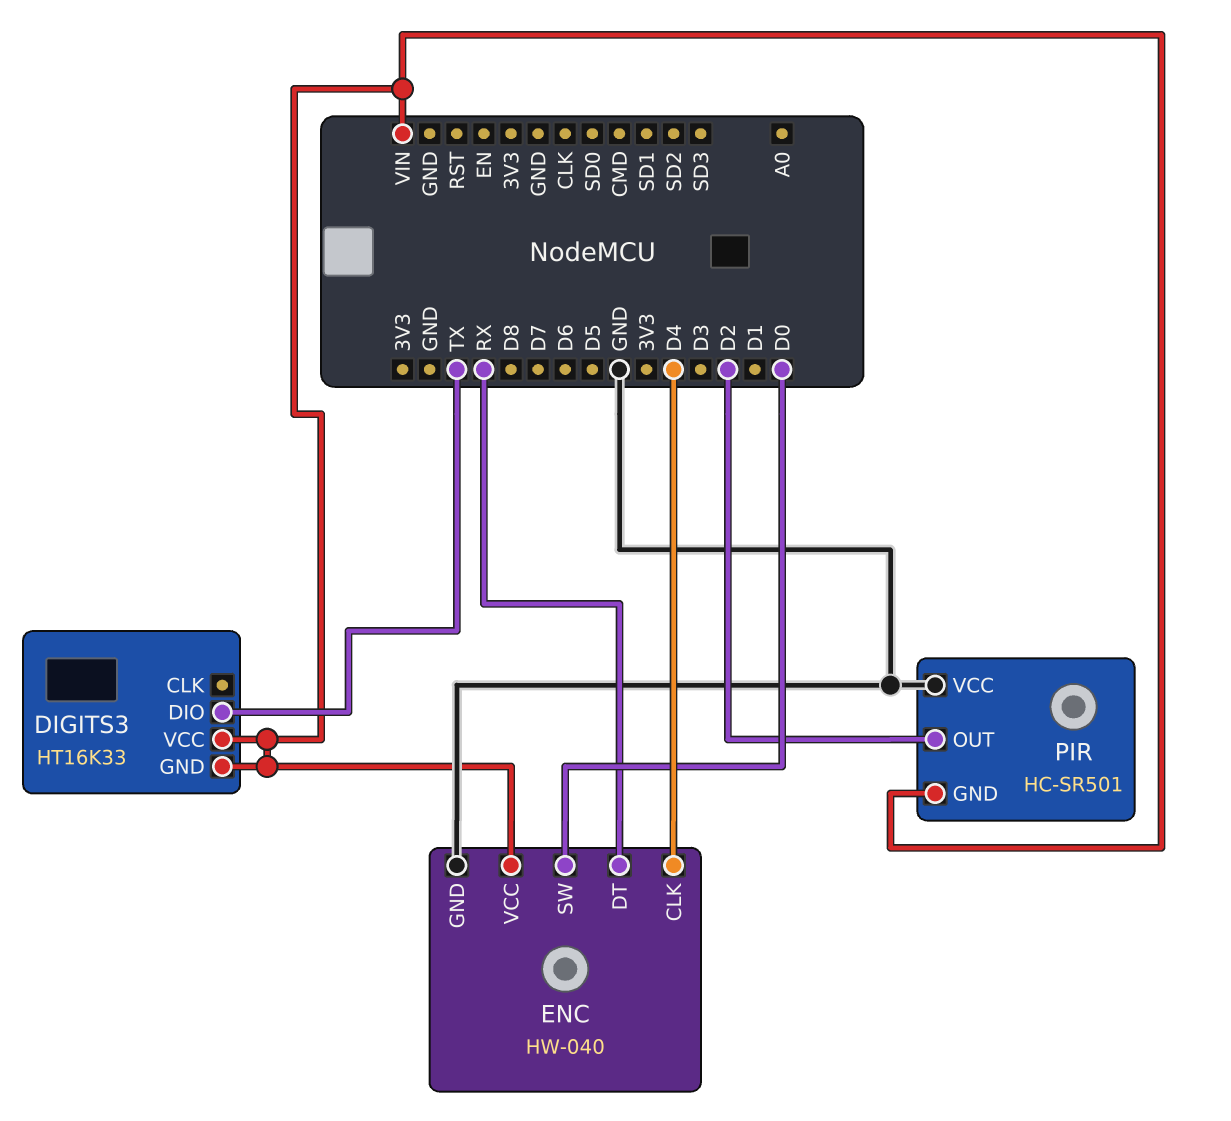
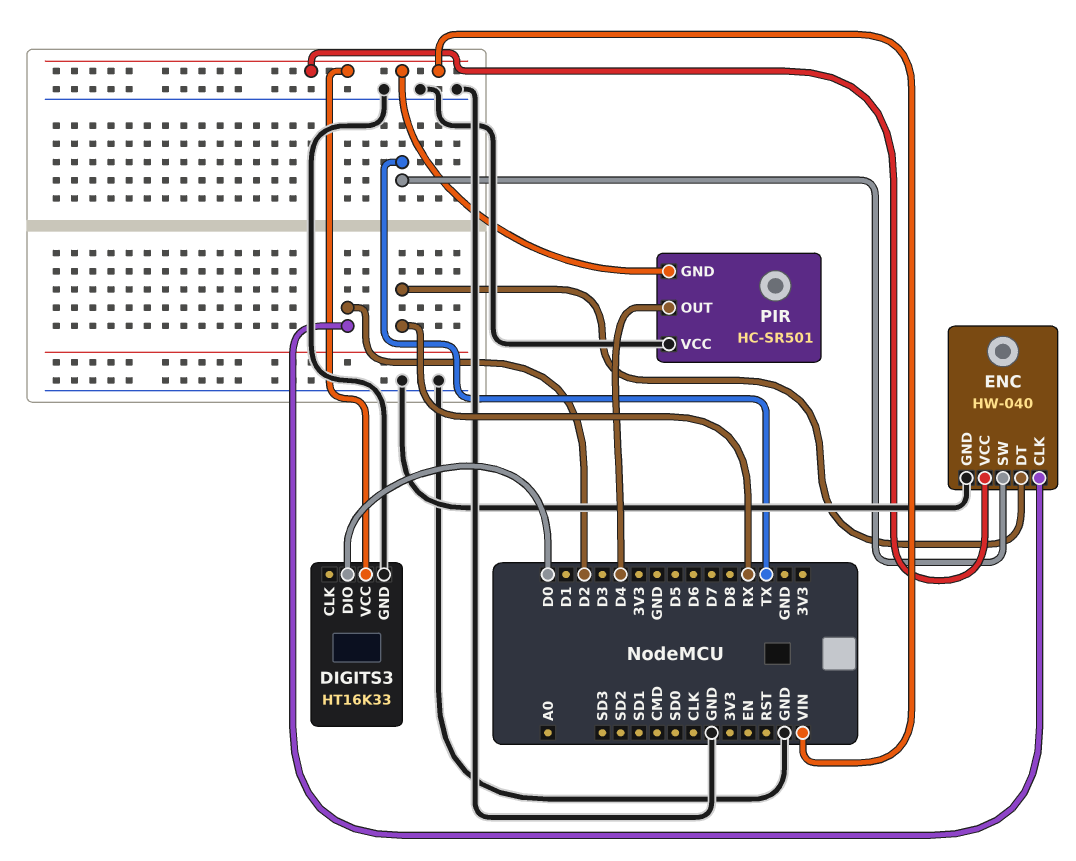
DIGITS3 pin DIO: TX -> D0
DIGITS3 pin GND: VIN -> GND
ENC pin CLK: D4 -> D2
ENC pin SW: D0 -> TX
PIR pin OUT: D2 -> D4

